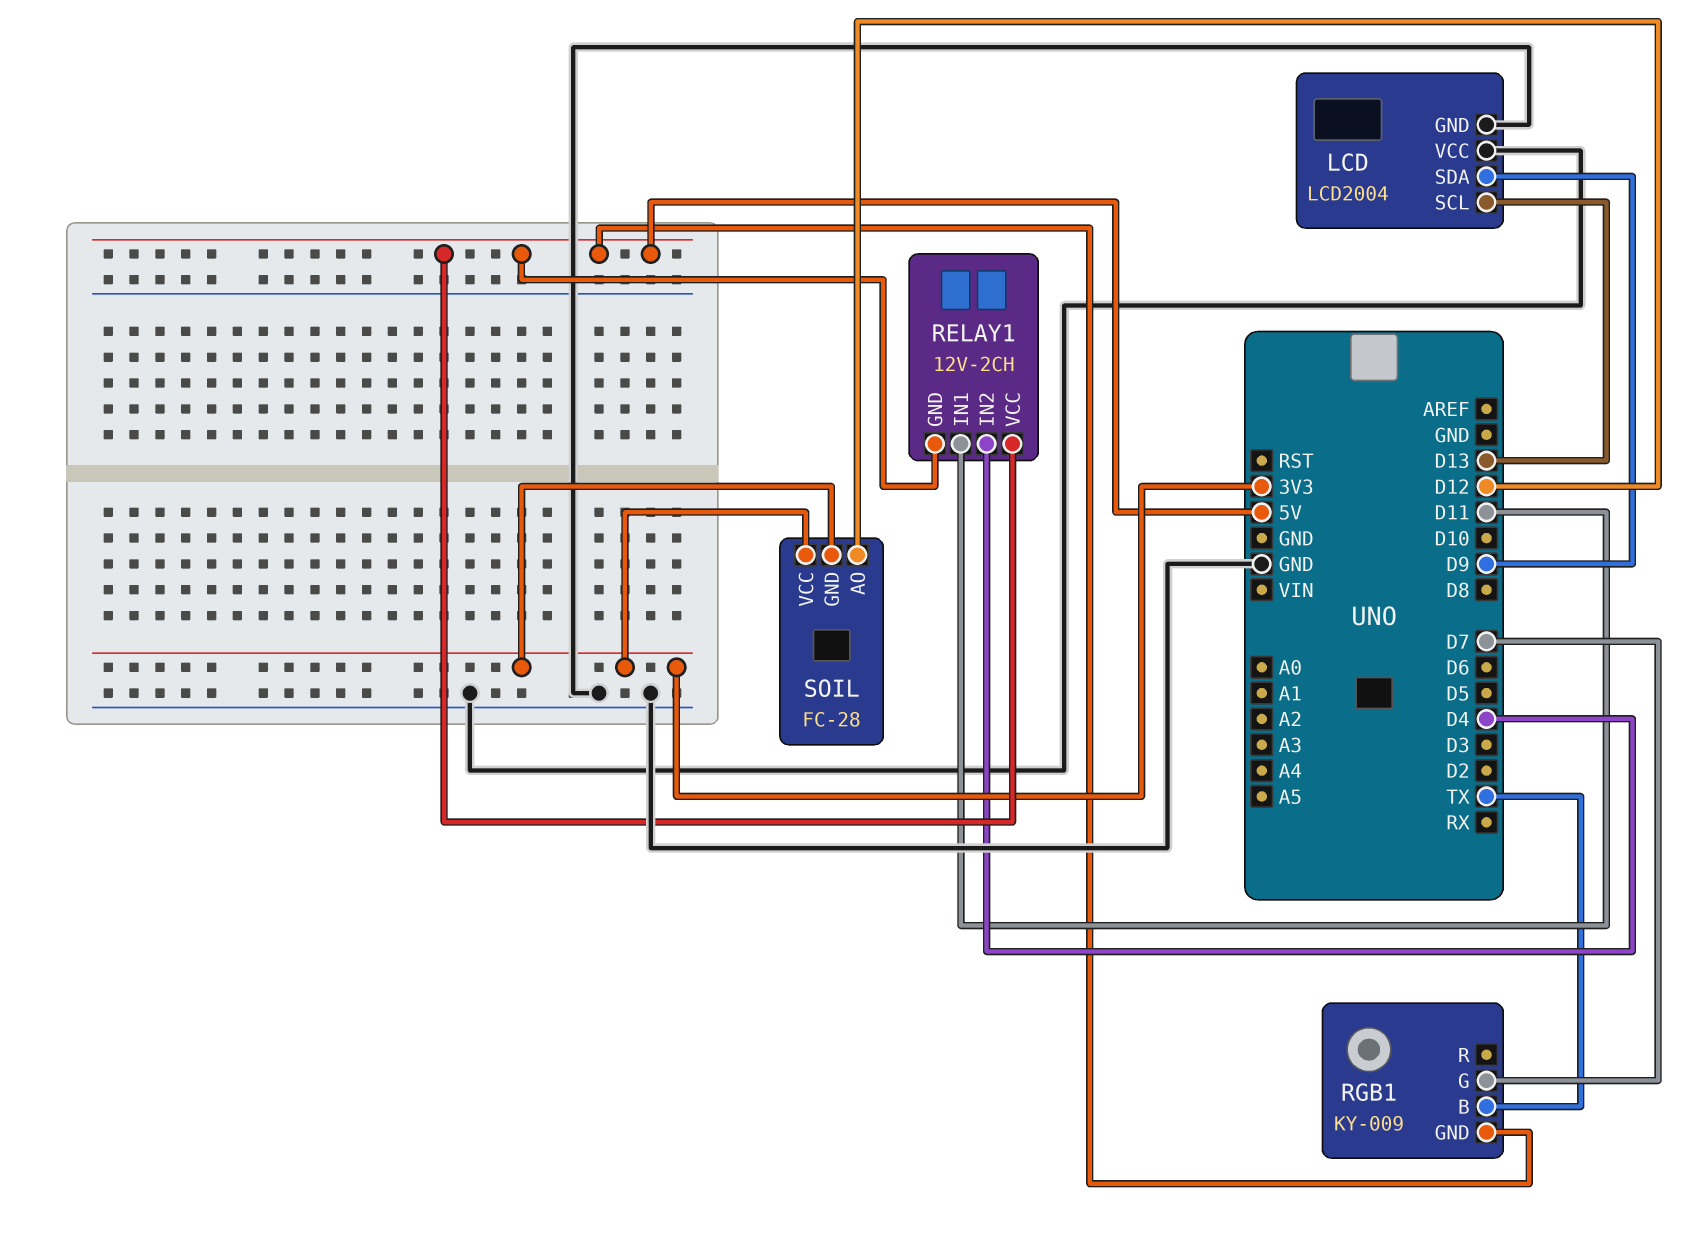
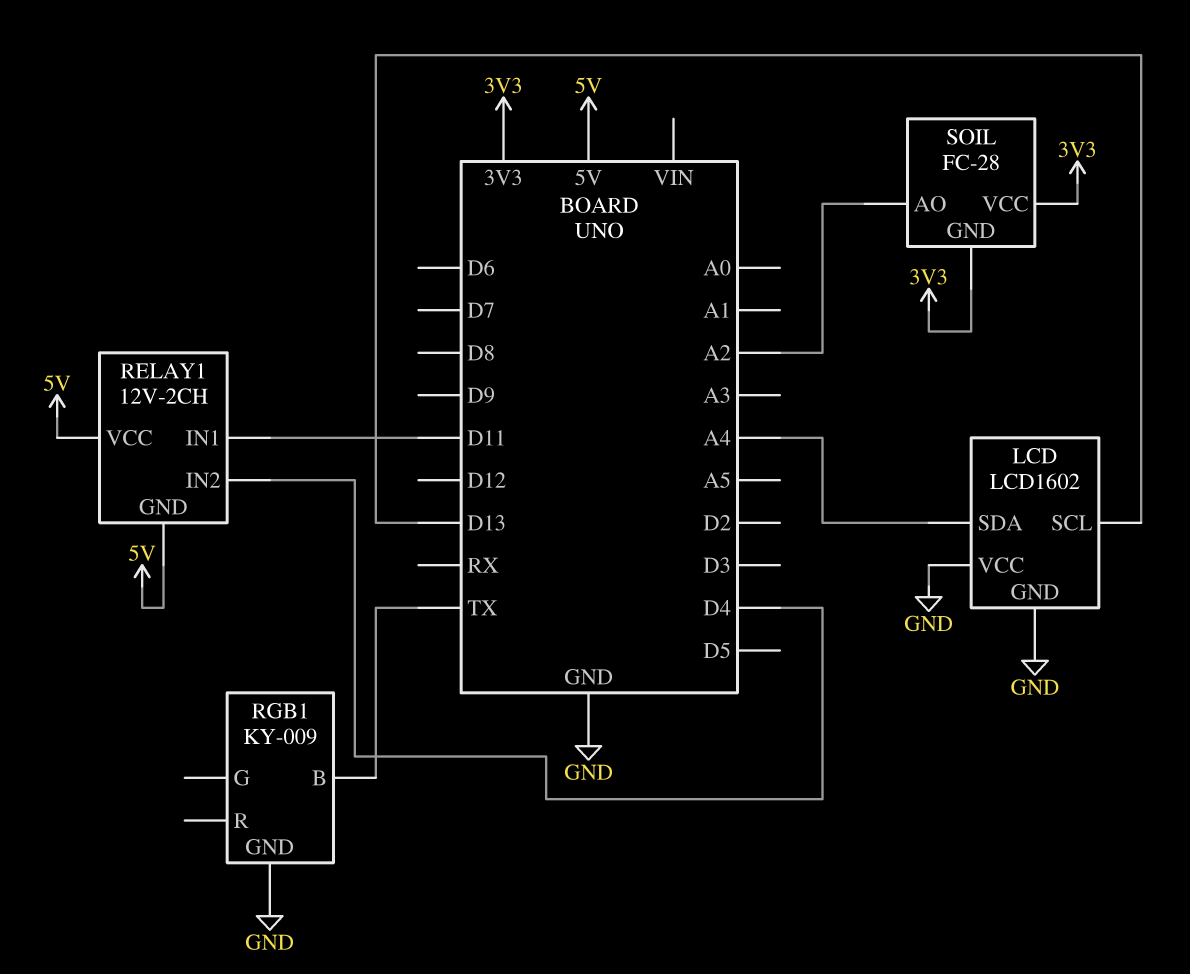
LCD: LCD2004 -> LCD1602
LCD pin SDA: D9 -> A4
RGB1 pin G: D7 -> none
RGB1 pin GND: 5V -> GND
SOIL pin AO: D12 -> A2

